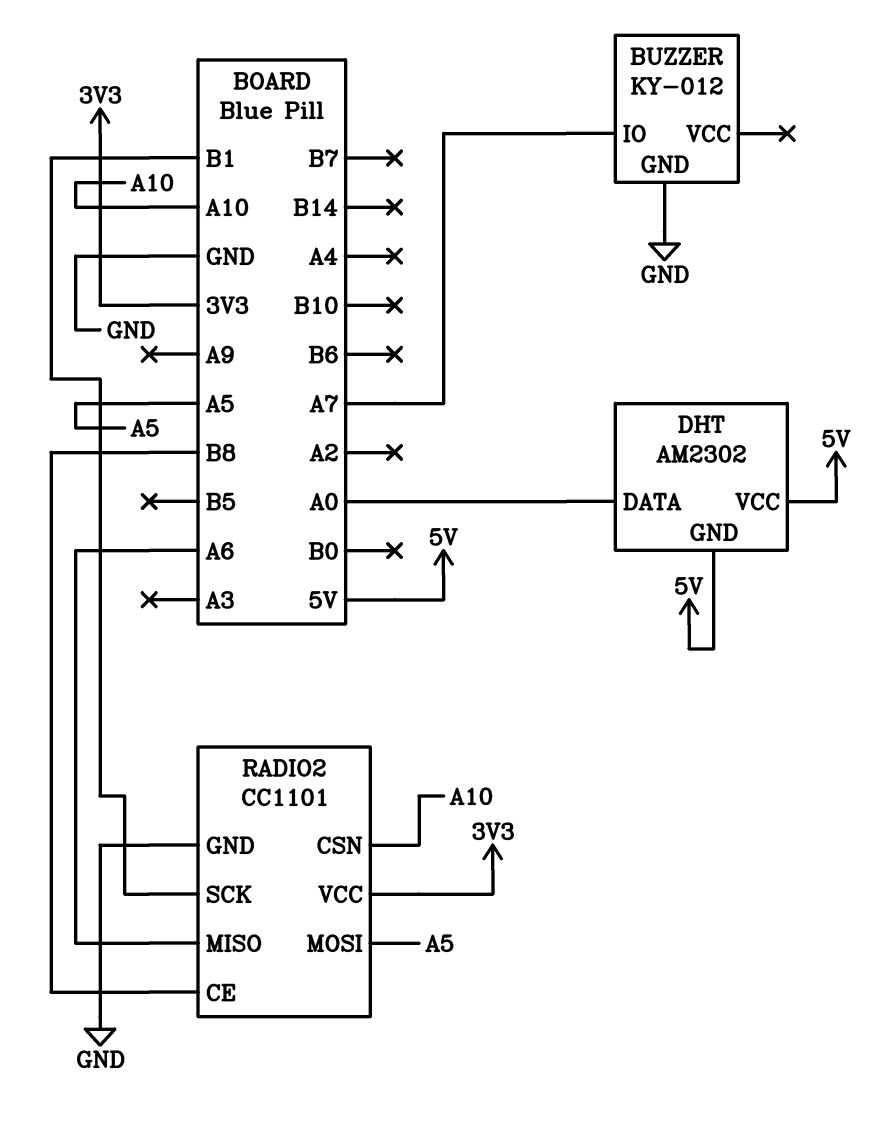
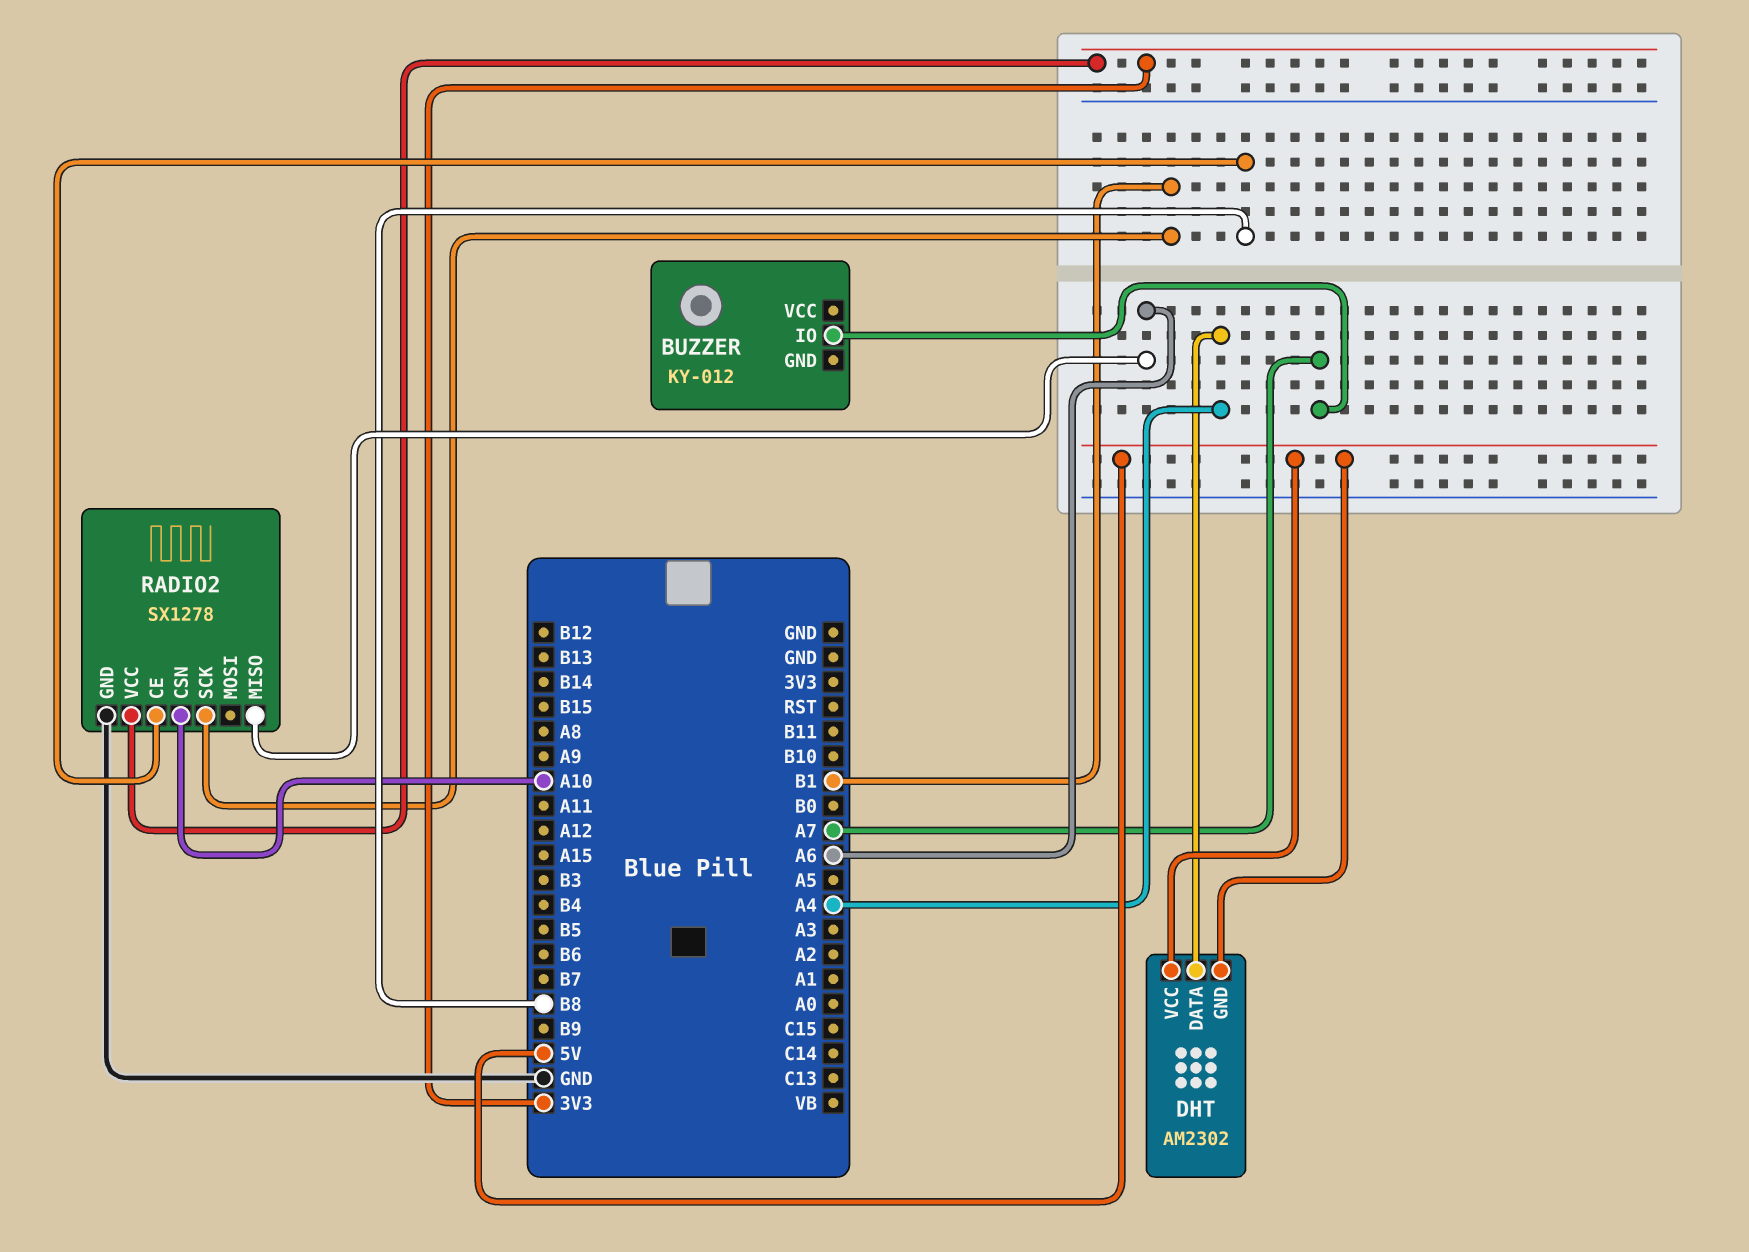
BUZZER pin GND: GND -> none
DHT pin DATA: A0 -> A4
RADIO2: CC1101 -> SX1278
RADIO2 pin MOSI: A5 -> none

